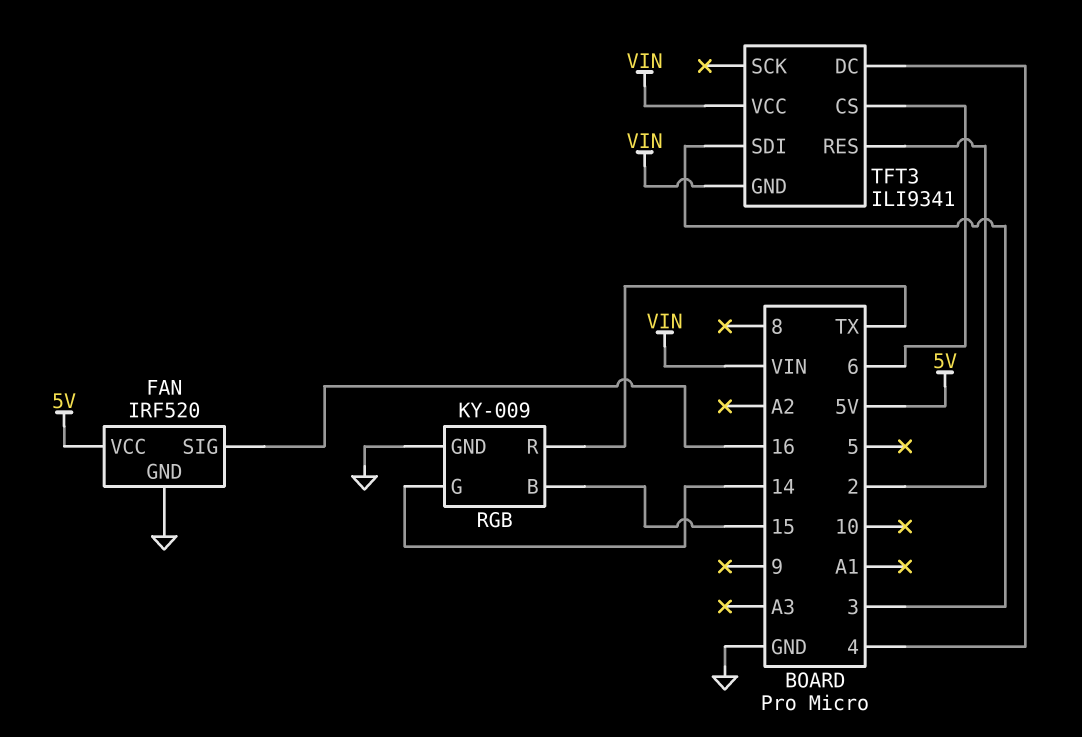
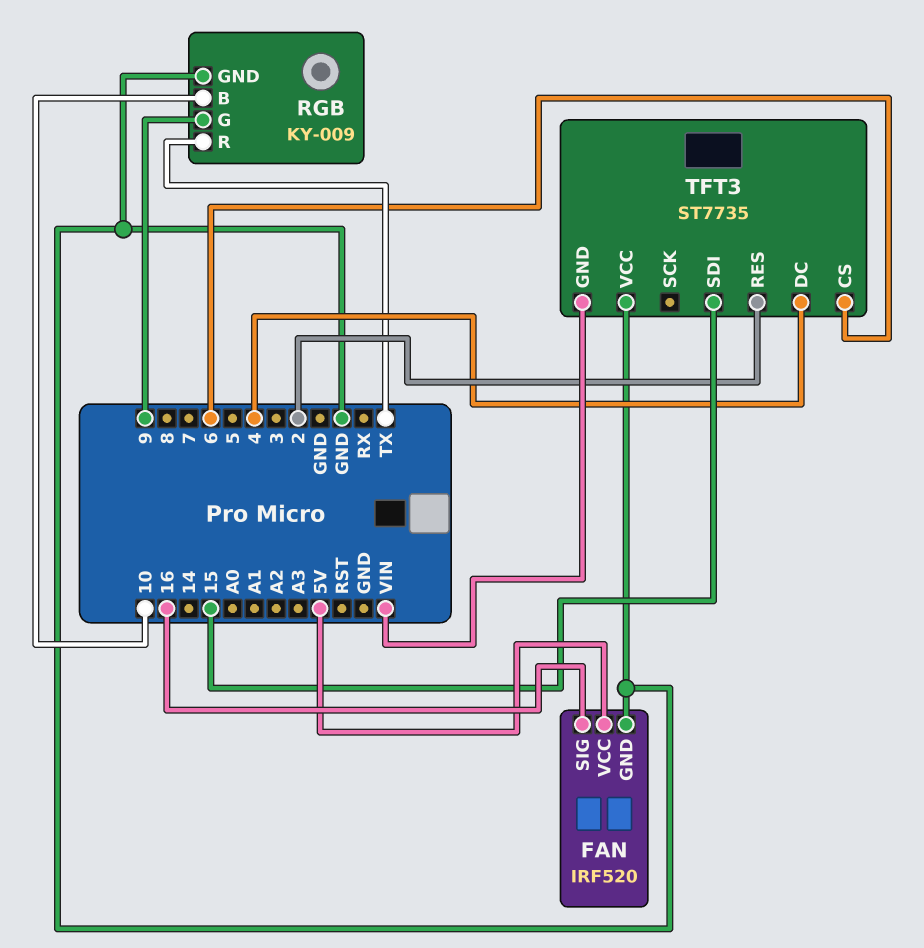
RGB pin B: 15 -> 10
RGB pin G: 14 -> 9
TFT3: ILI9341 -> ST7735
TFT3 pin SDI: 3 -> 15
TFT3 pin VCC: VIN -> GND

